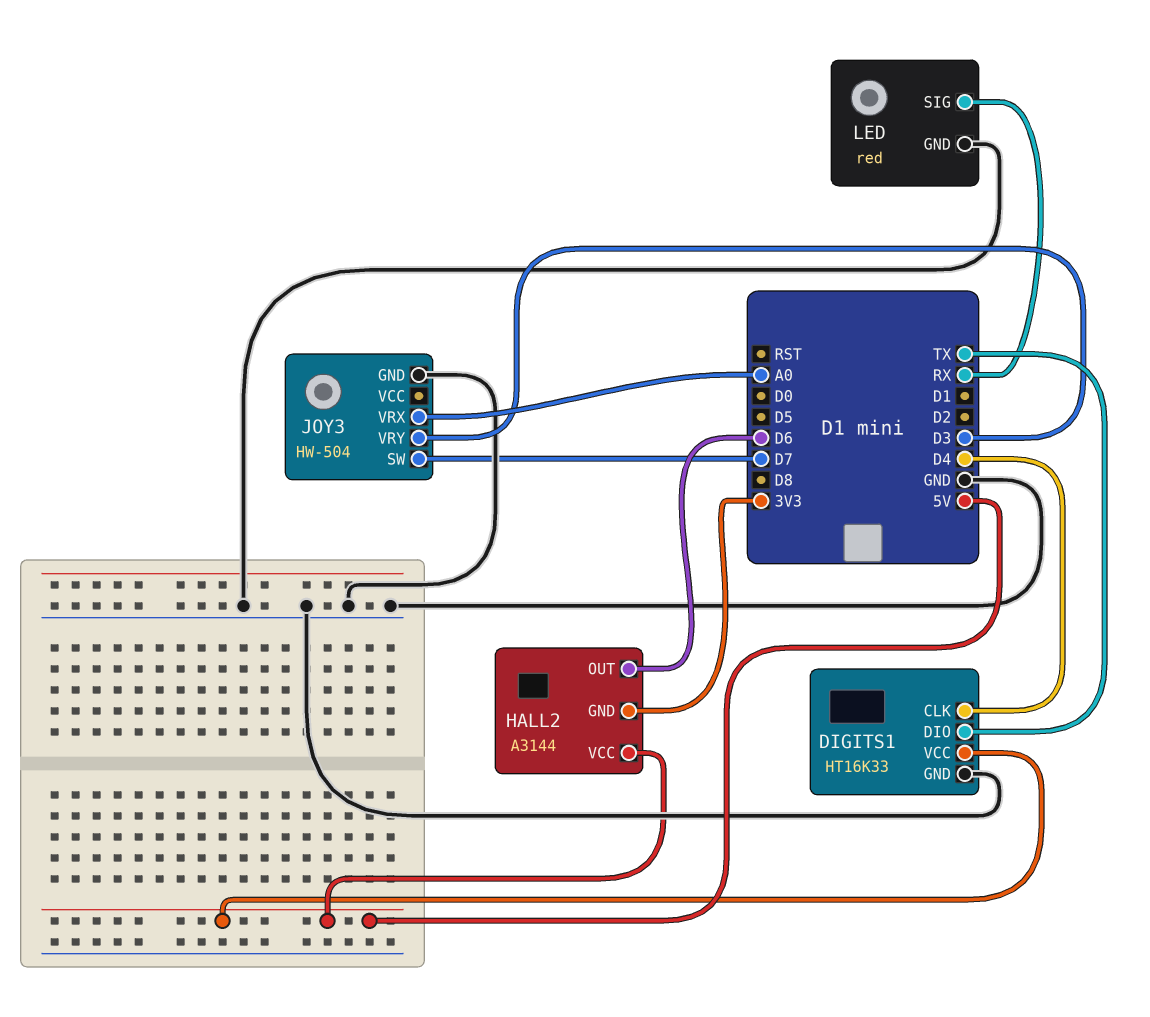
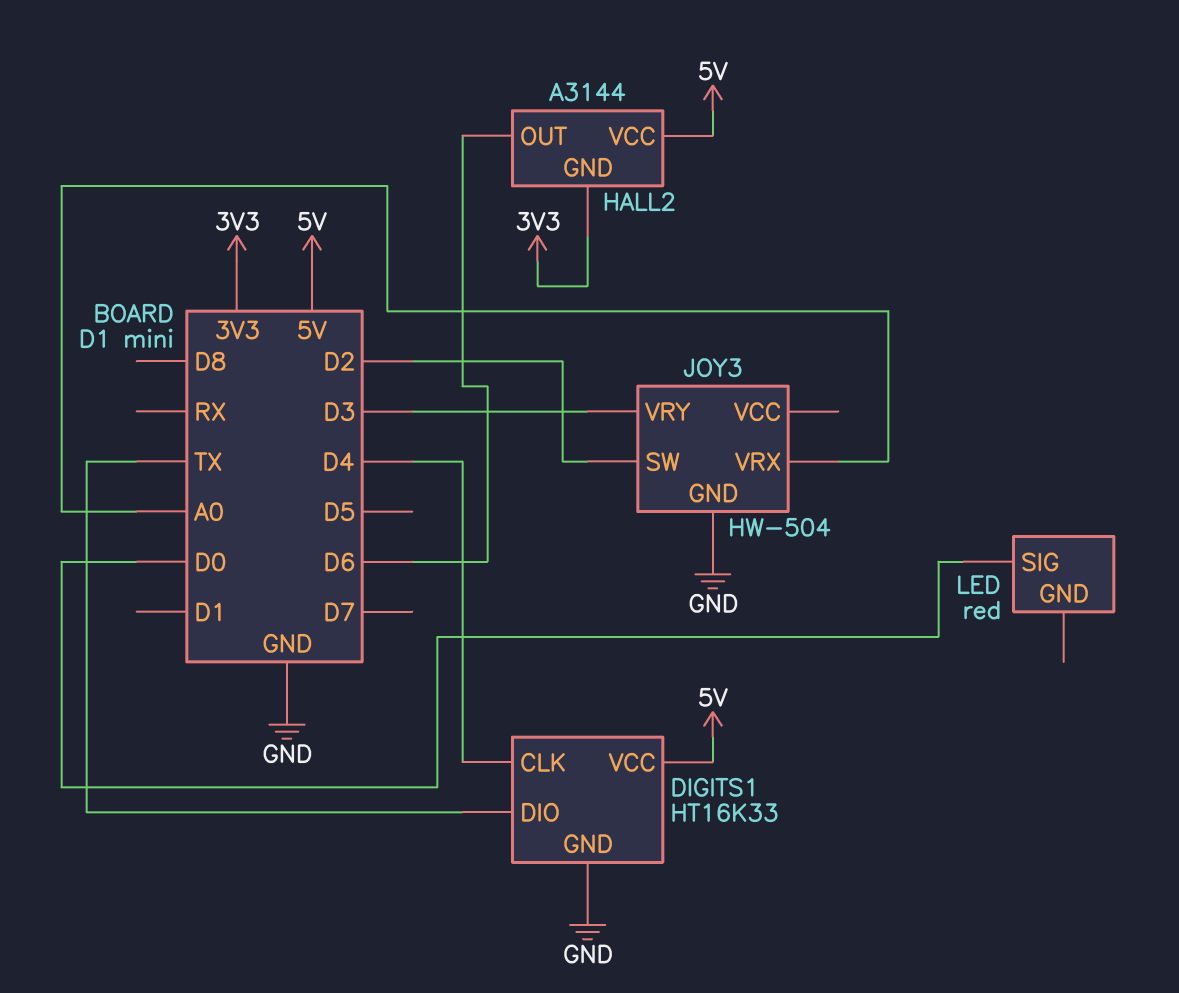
JOY3 pin SW: D7 -> D2
LED pin GND: GND -> none
LED pin SIG: RX -> D0

